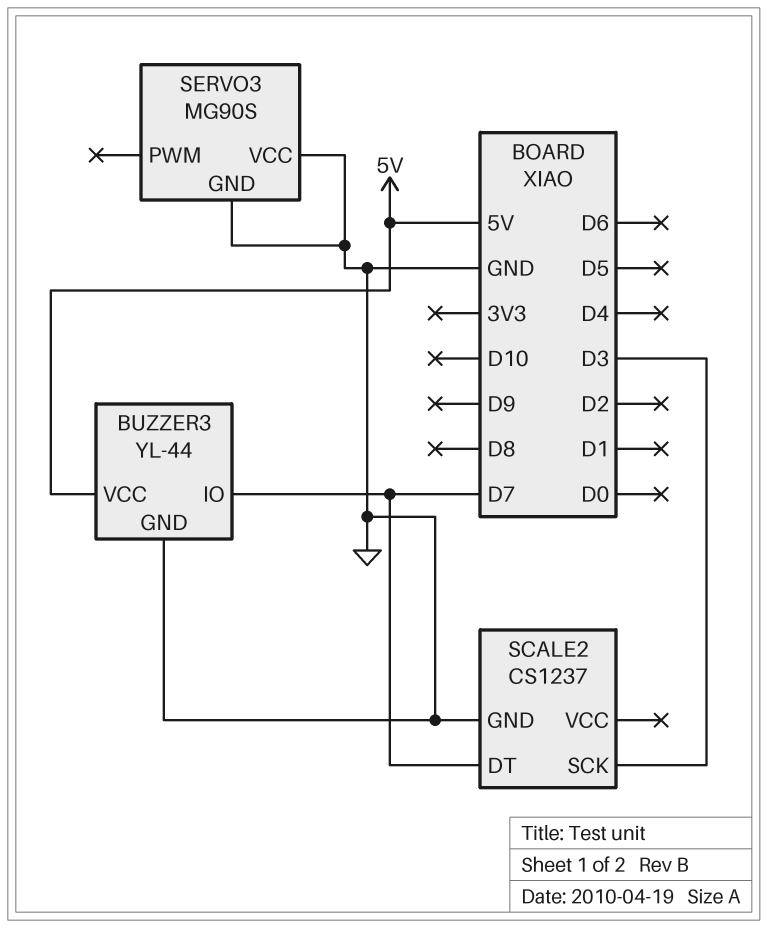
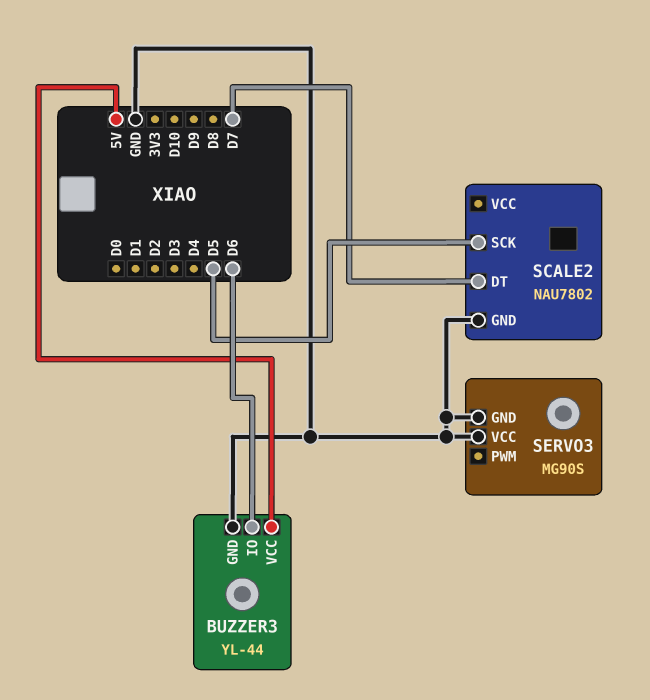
BUZZER3 pin IO: D7 -> D6
SCALE2: CS1237 -> NAU7802
SCALE2 pin SCK: D3 -> D5

